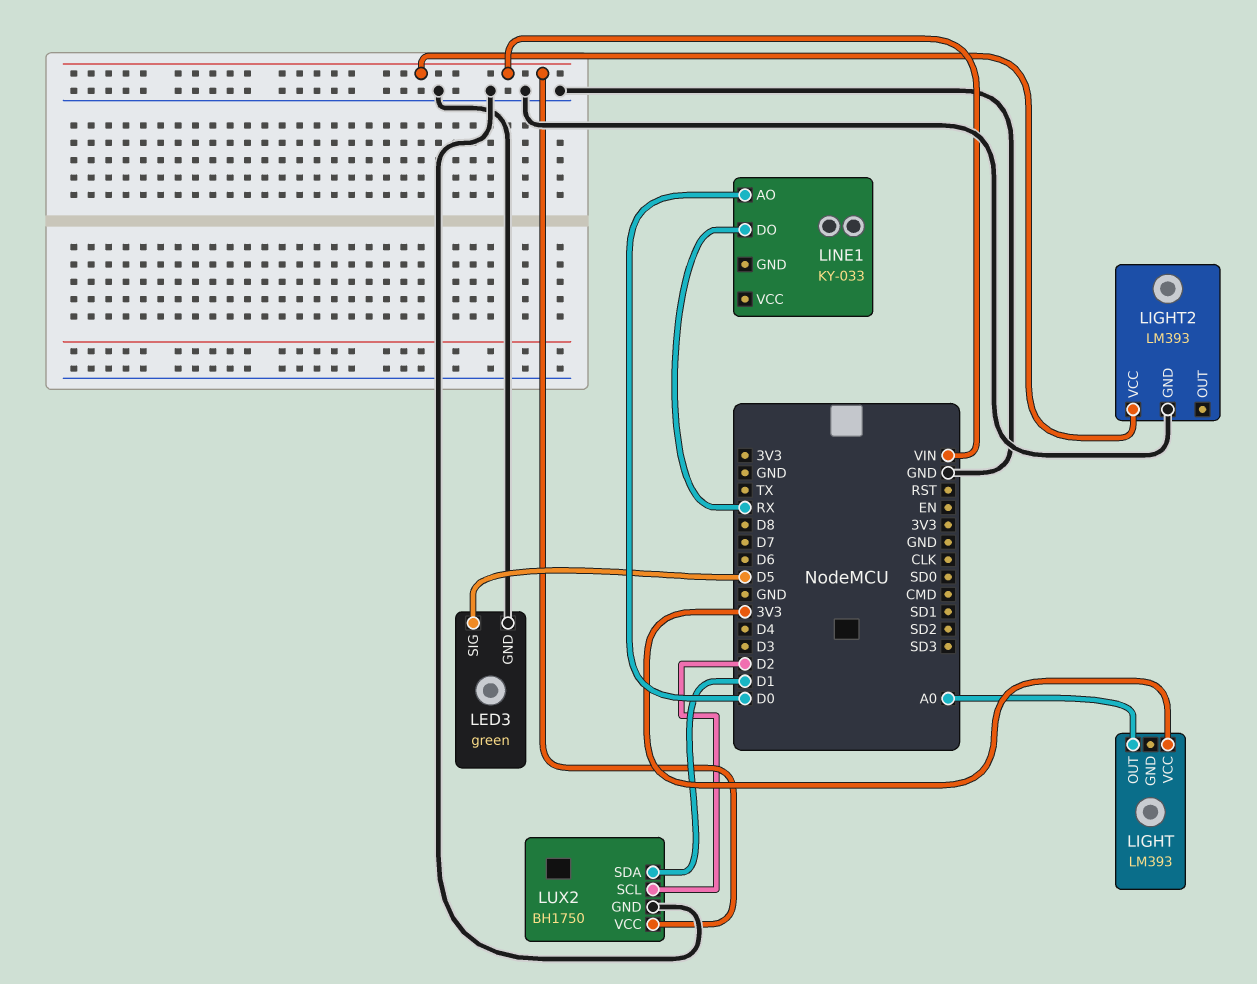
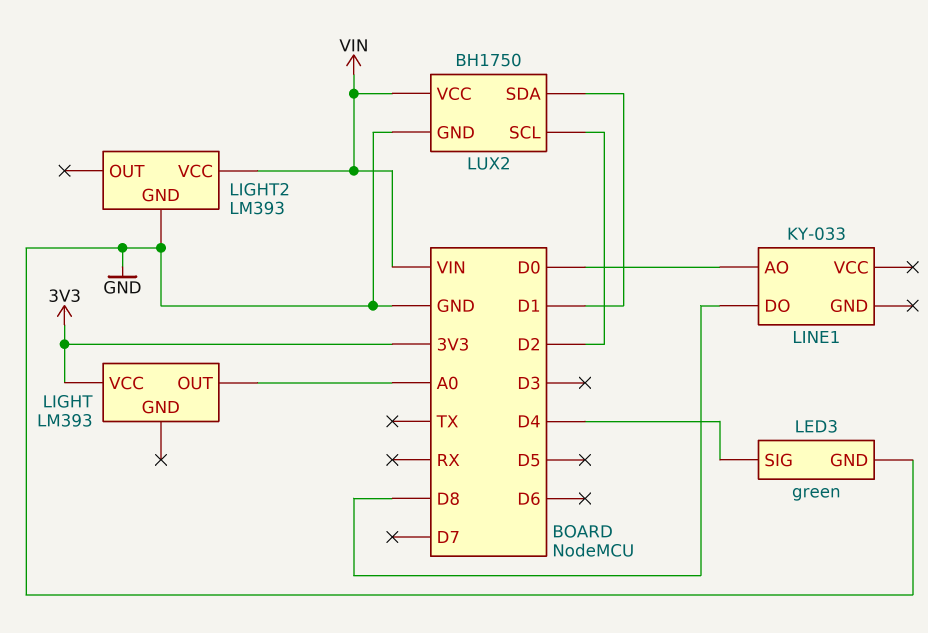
LED3 pin SIG: D5 -> D4
LINE1 pin DO: RX -> D8

